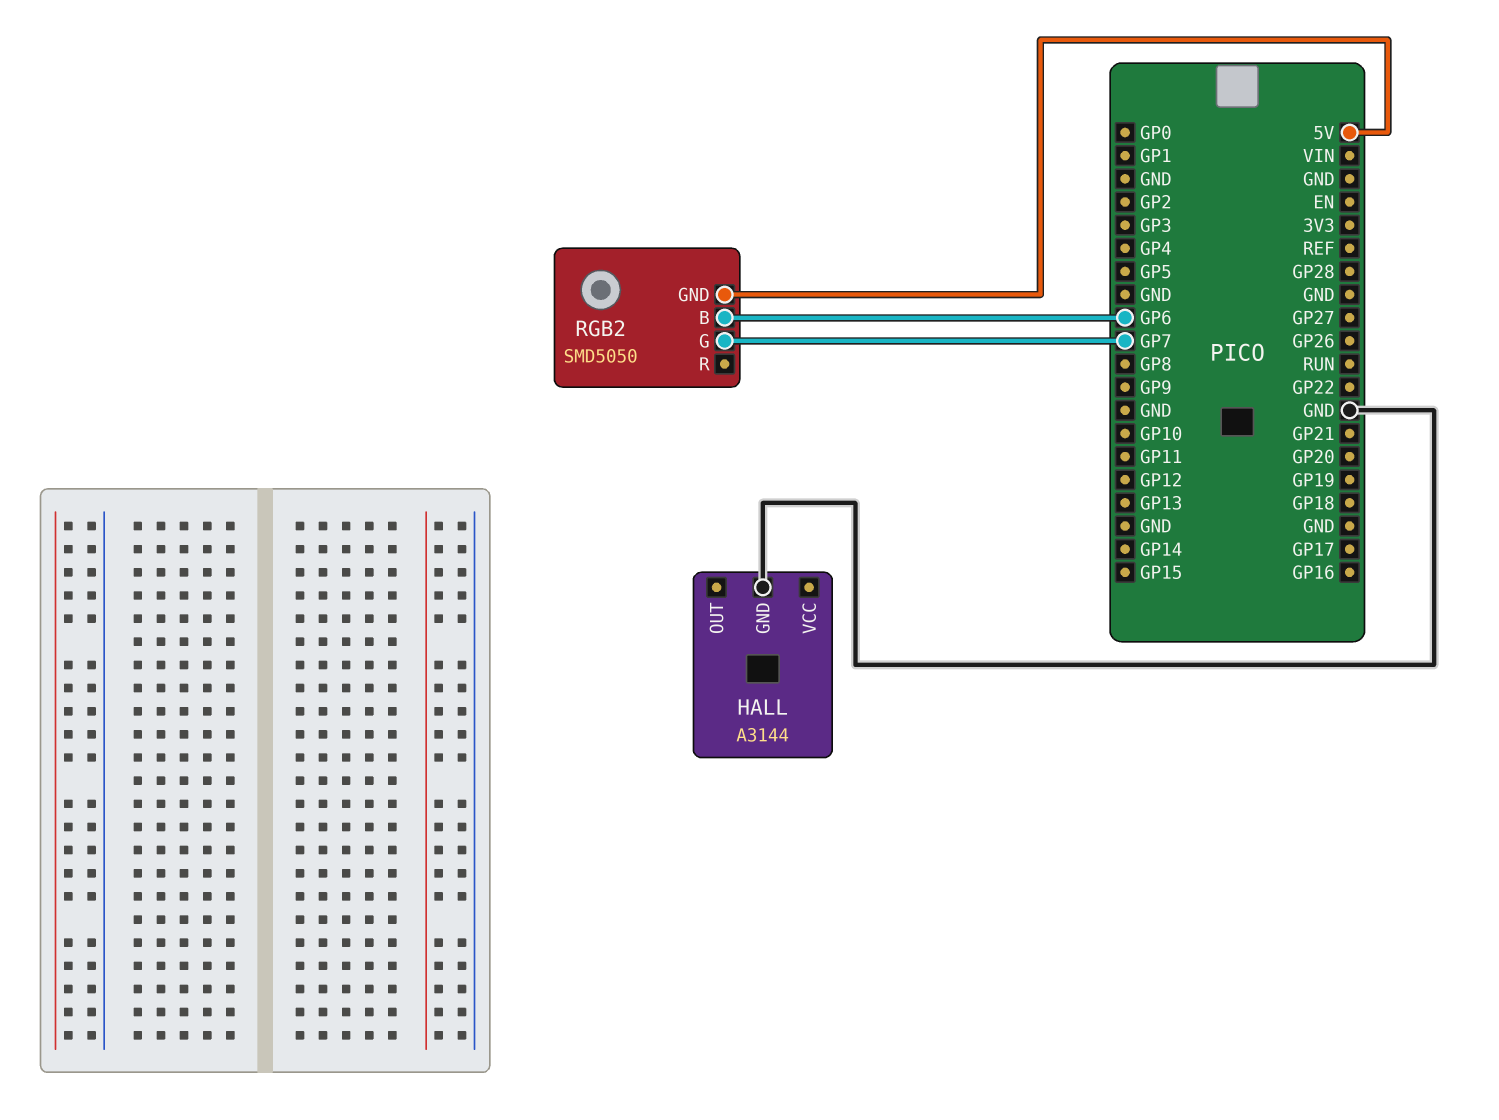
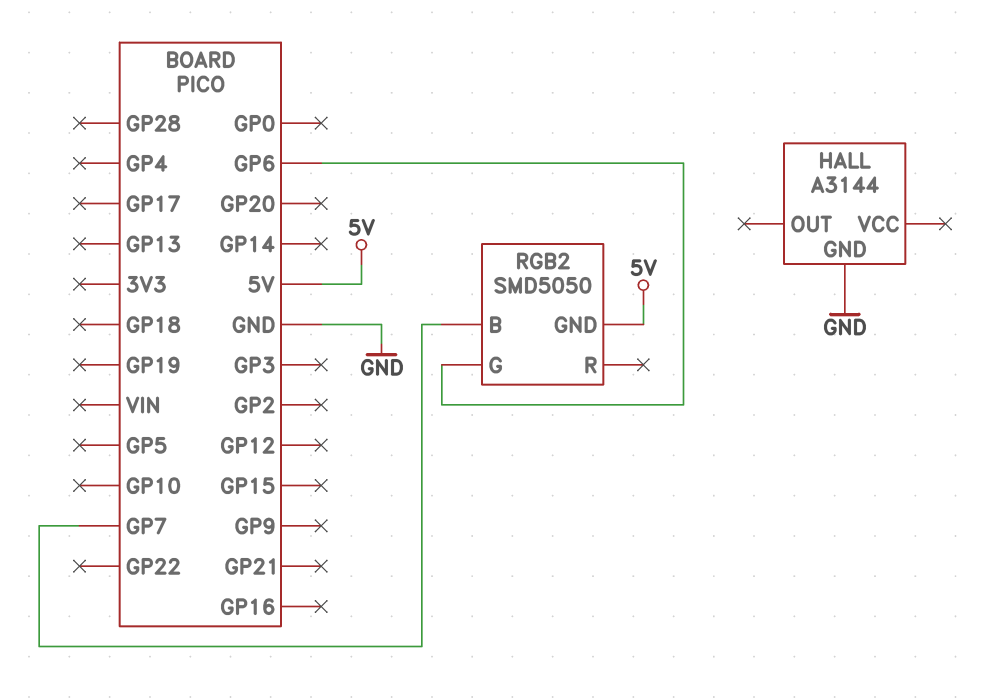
RGB2 pin B: GP6 -> GP7
RGB2 pin G: GP7 -> GP6

